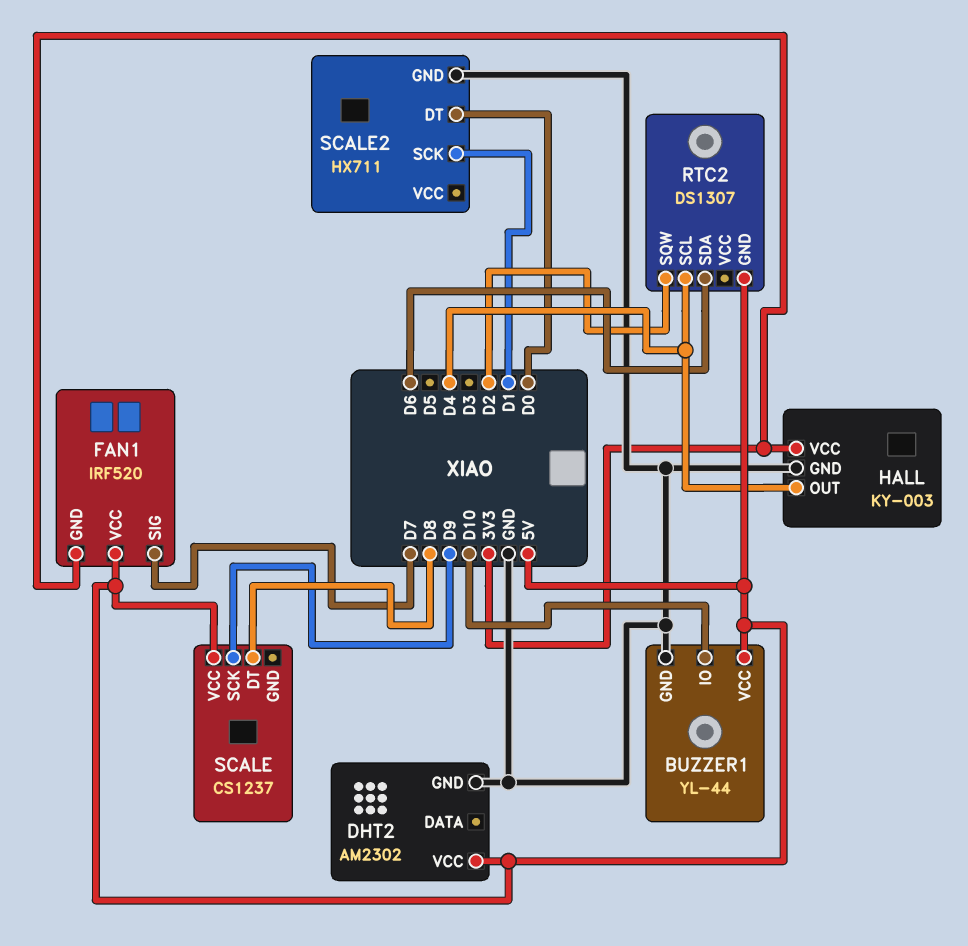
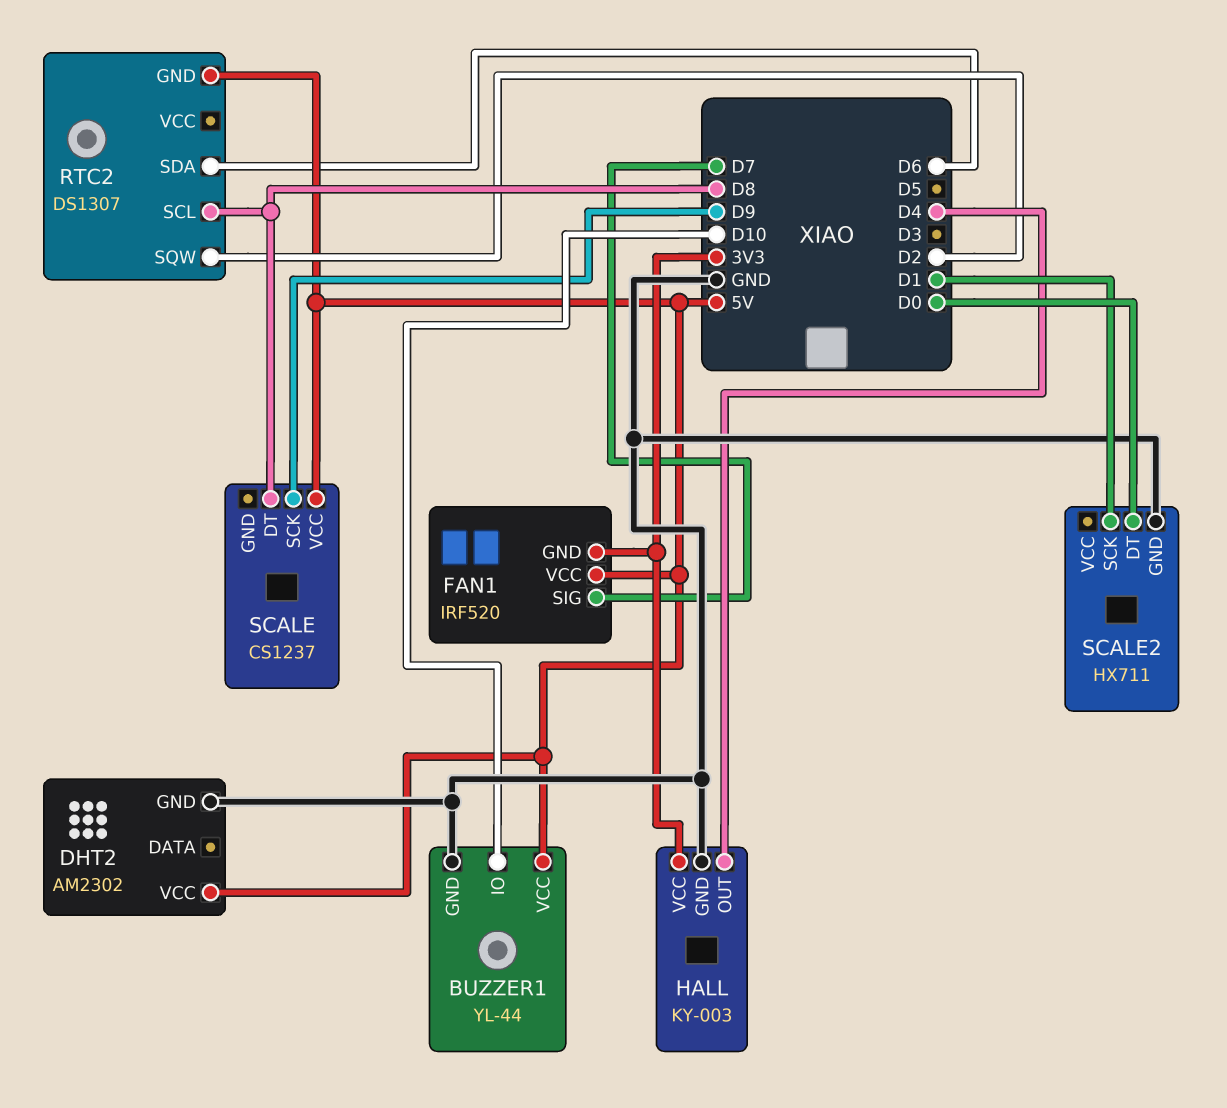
RTC2 pin SCL: D4 -> D8

